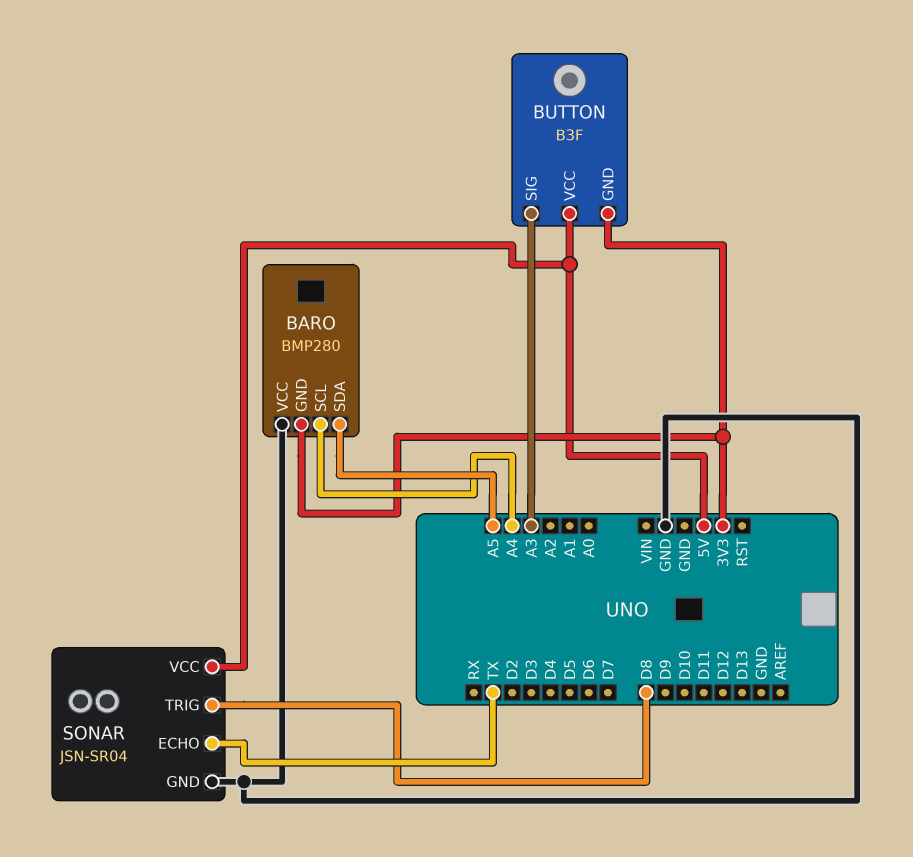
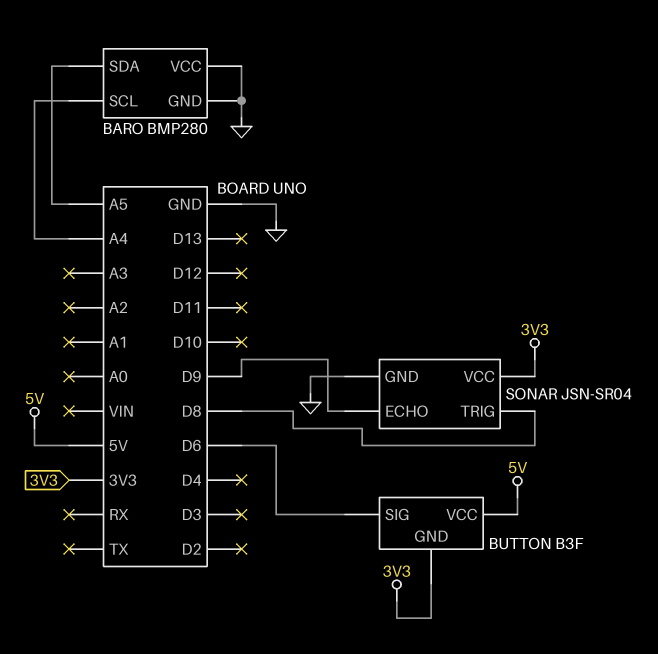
BARO pin GND: 3V3 -> GND
BUTTON pin SIG: A3 -> D6
SONAR pin ECHO: TX -> D9
SONAR pin VCC: 5V -> 3V3

